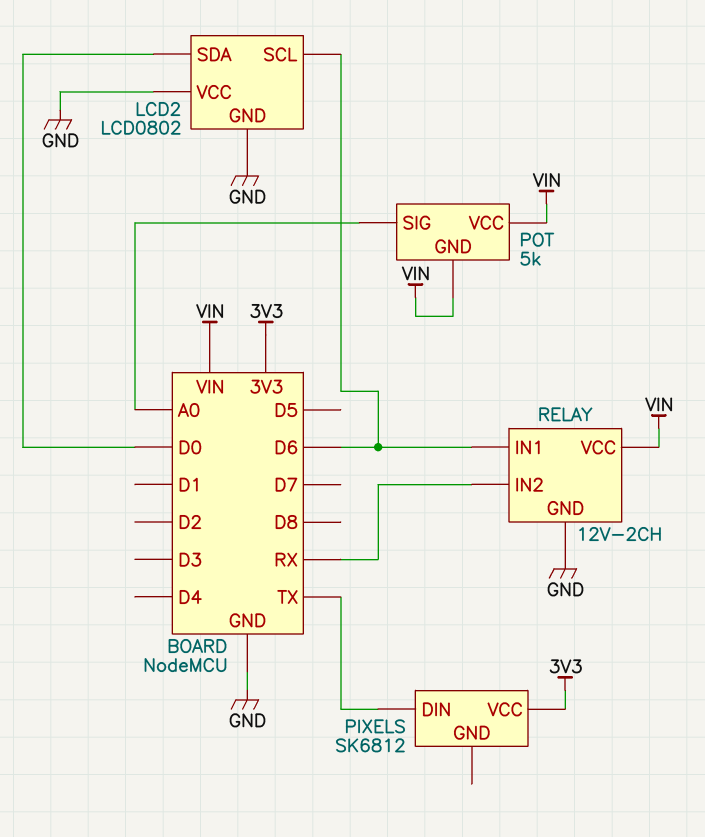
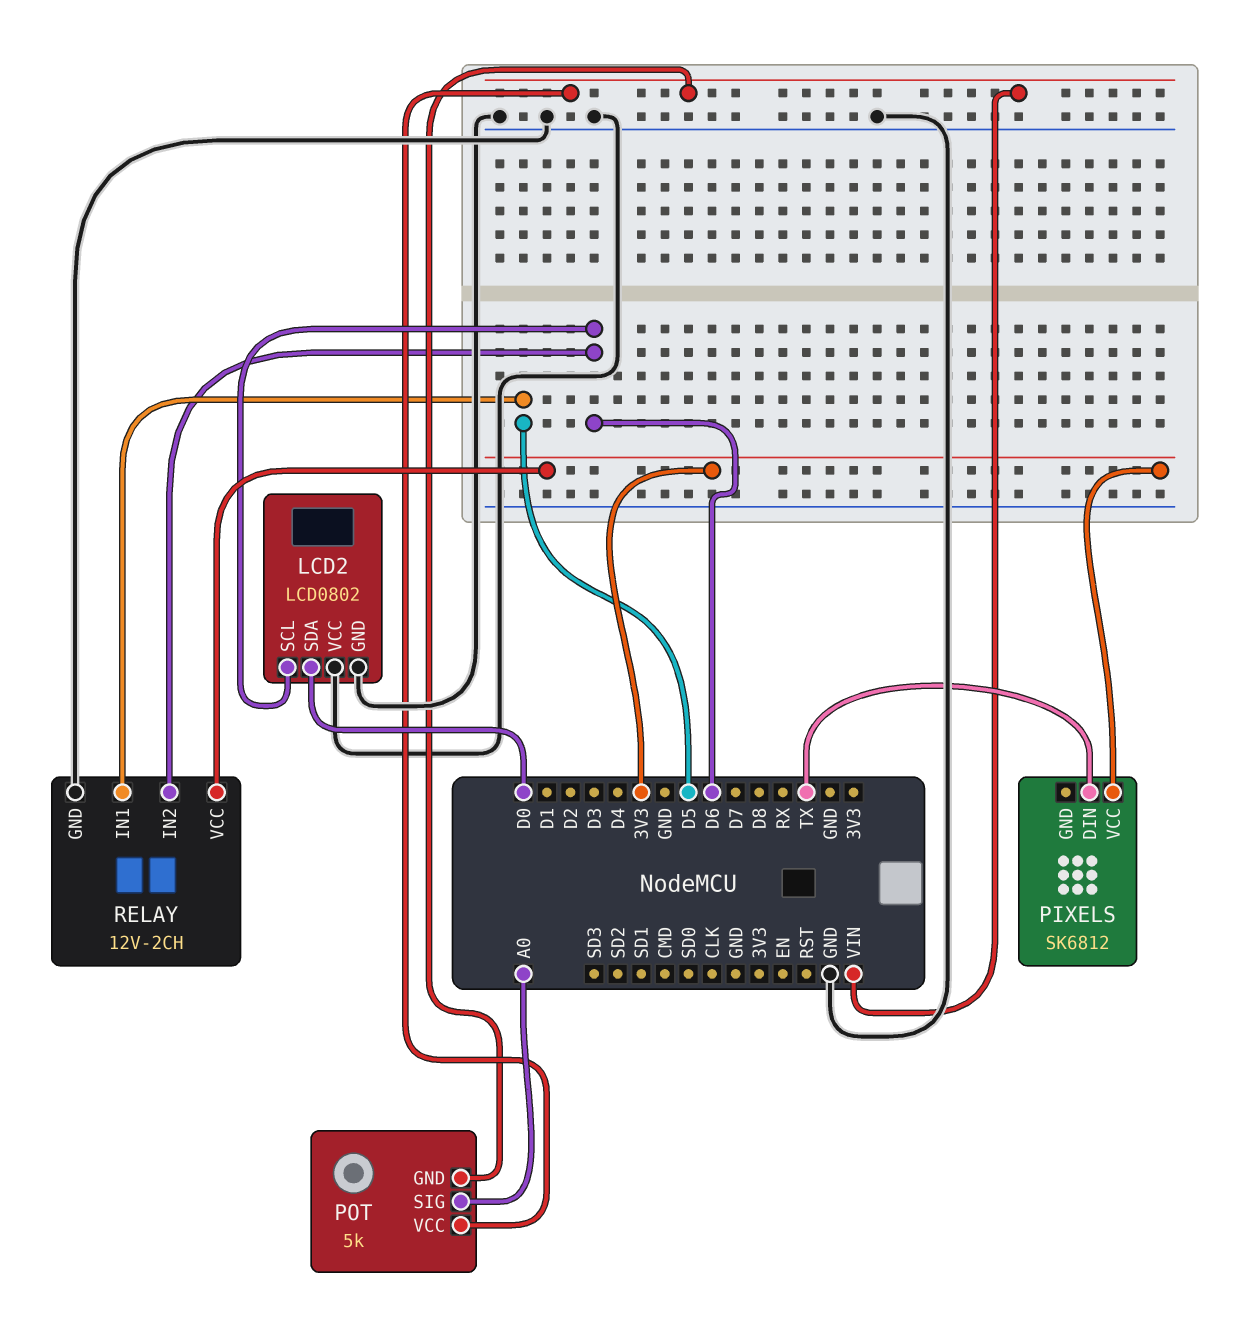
RELAY pin IN1: D6 -> D5
RELAY pin IN2: RX -> D6
RELAY pin VCC: VIN -> 3V3

